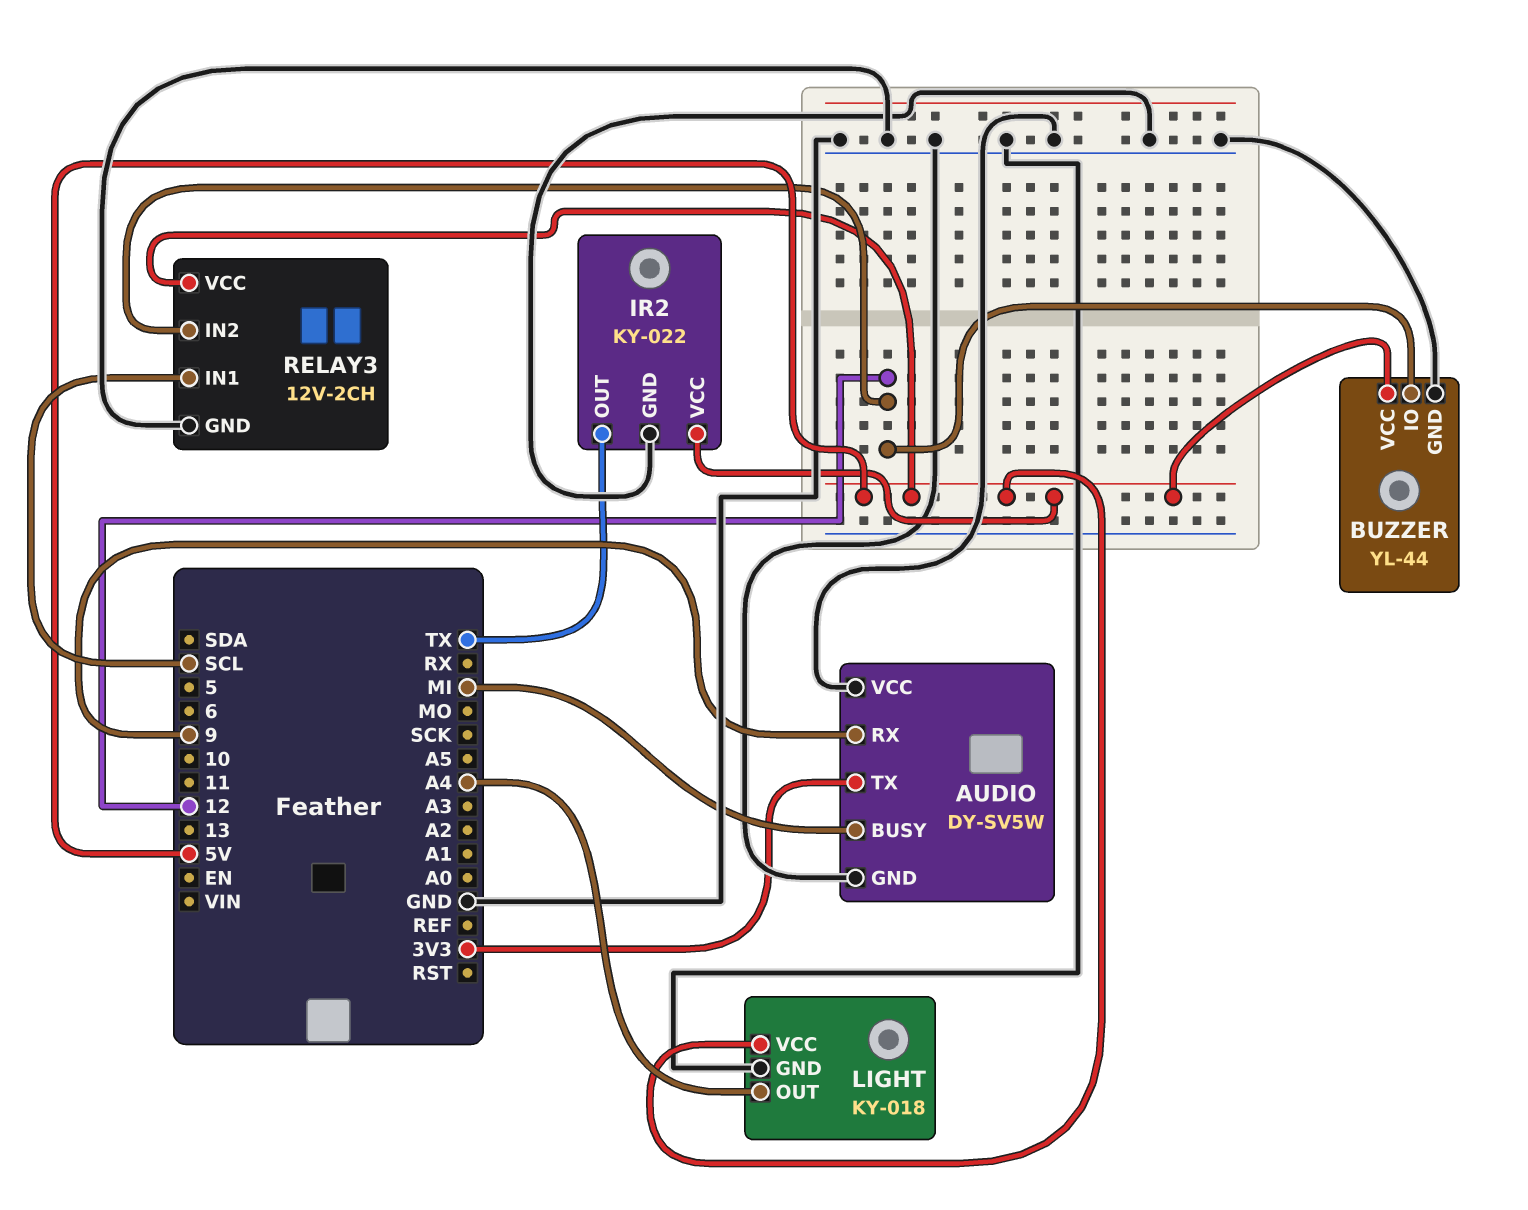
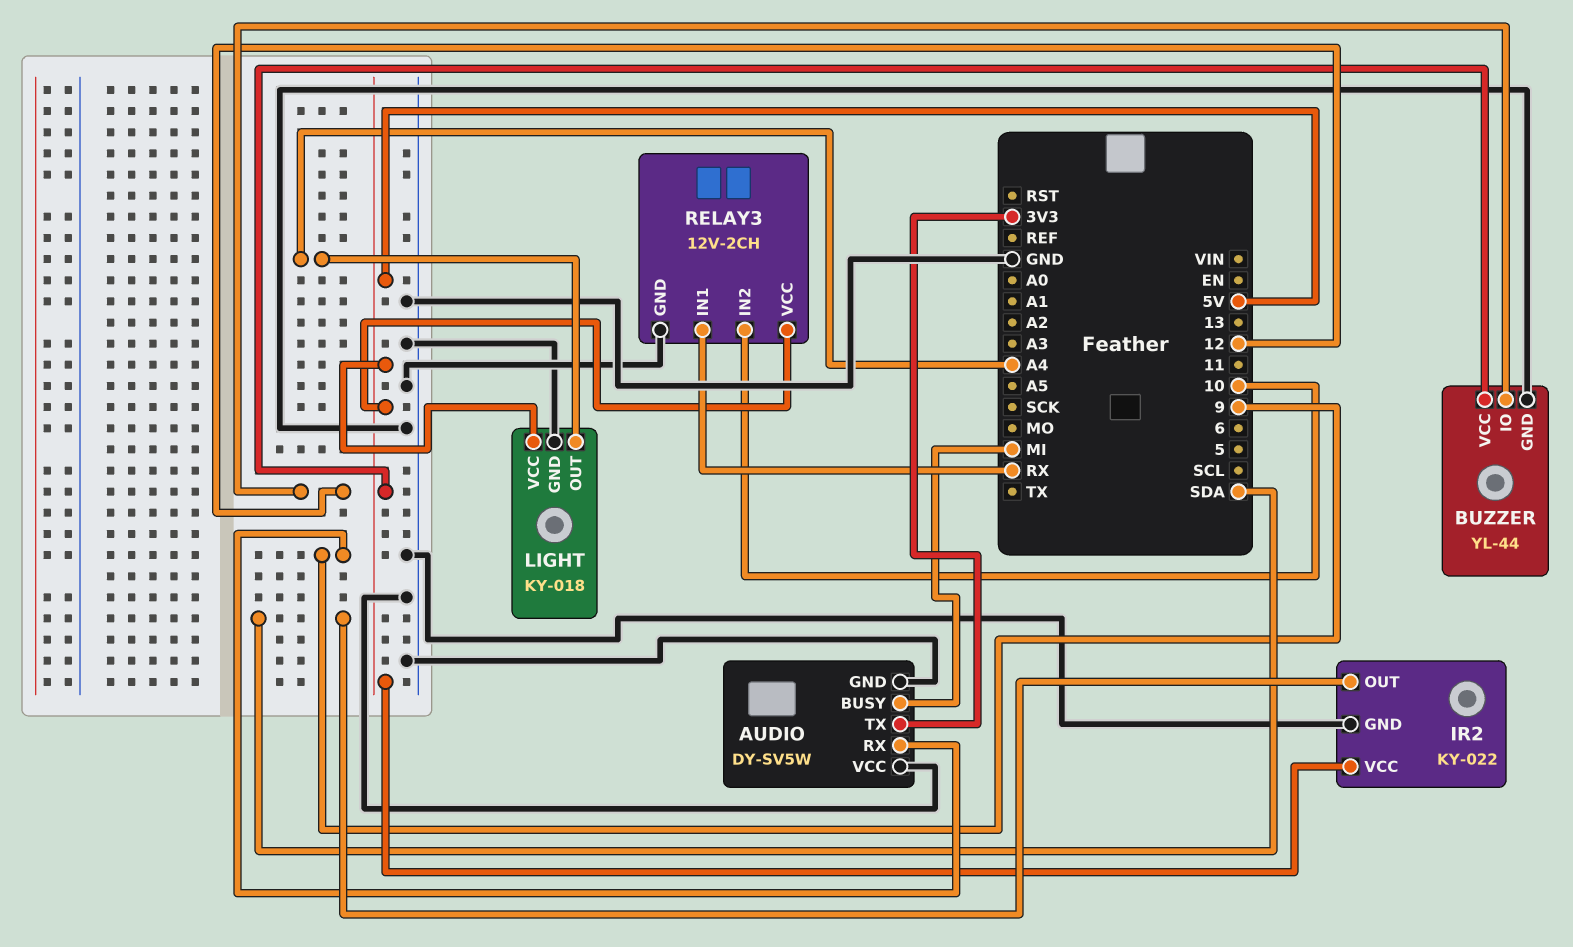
IR2 pin OUT: TX -> SDA
RELAY3 pin IN1: SCL -> RX
RELAY3 pin IN2: 12 -> 10

